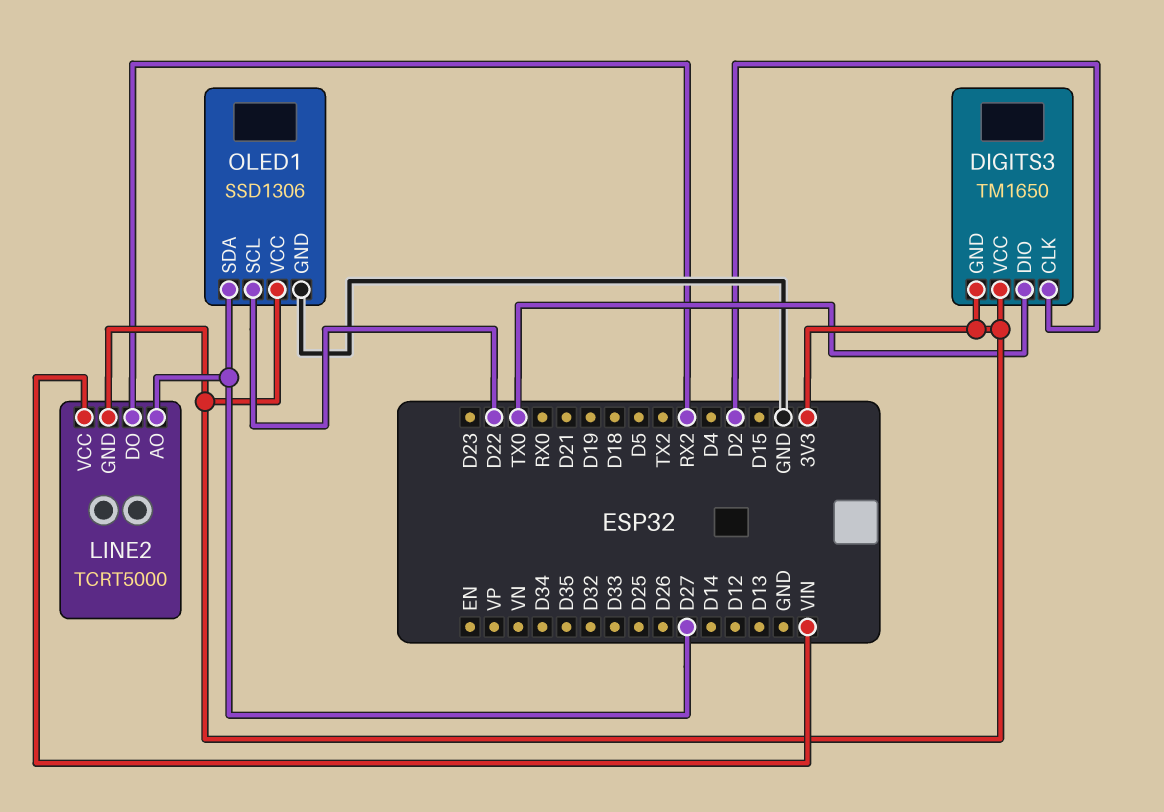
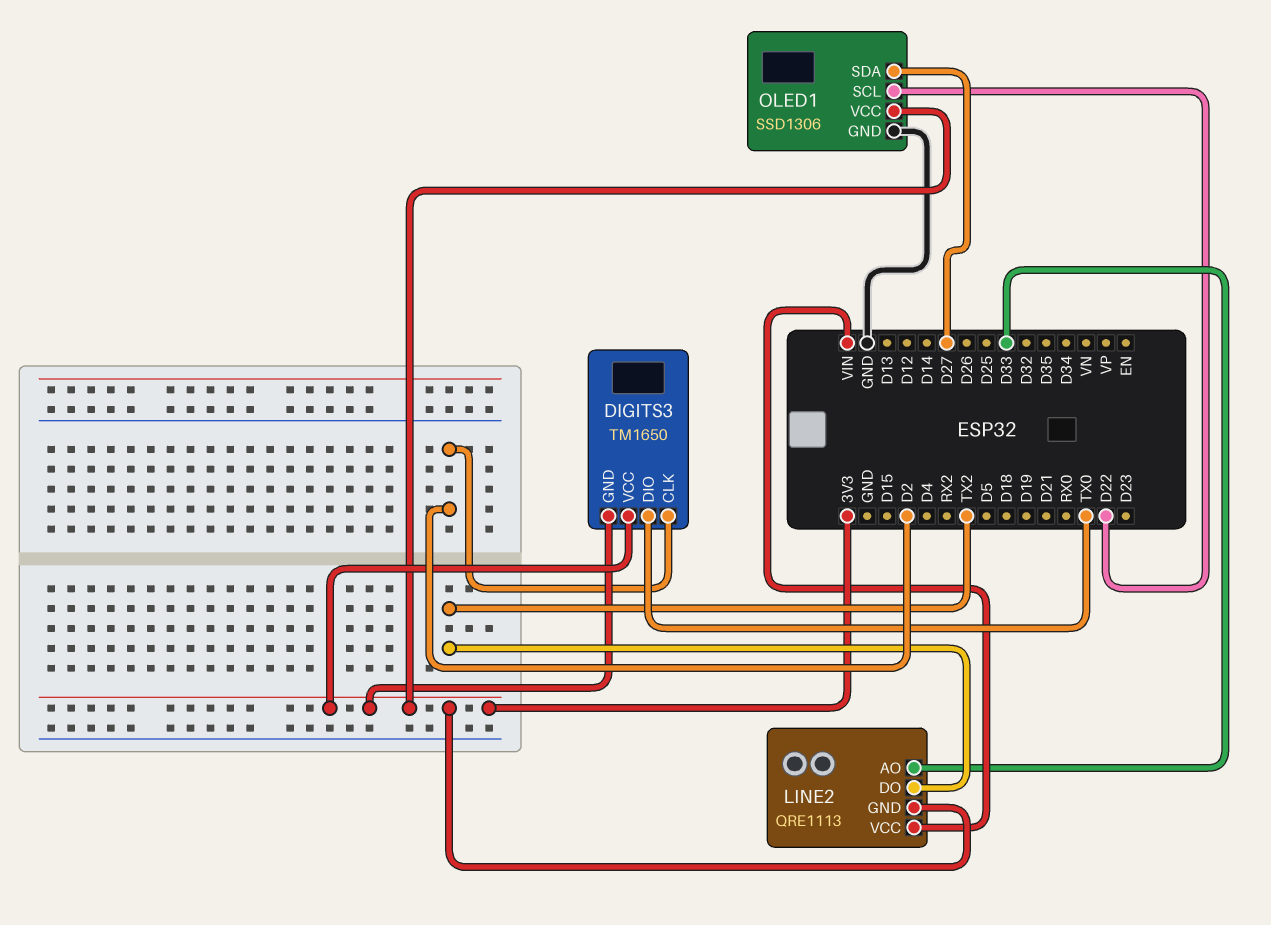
LINE2: TCRT5000 -> QRE1113
LINE2 pin AO: D27 -> D33
LINE2 pin DO: RX2 -> TX2

